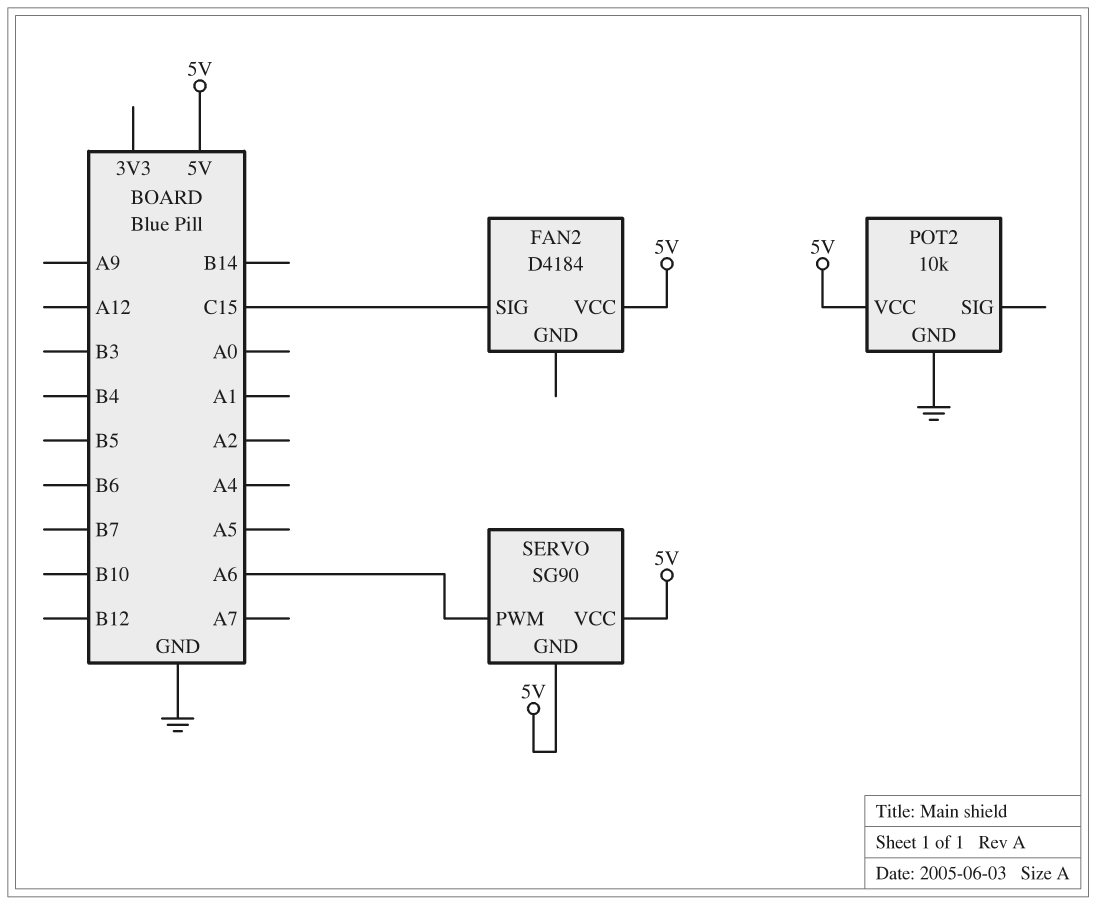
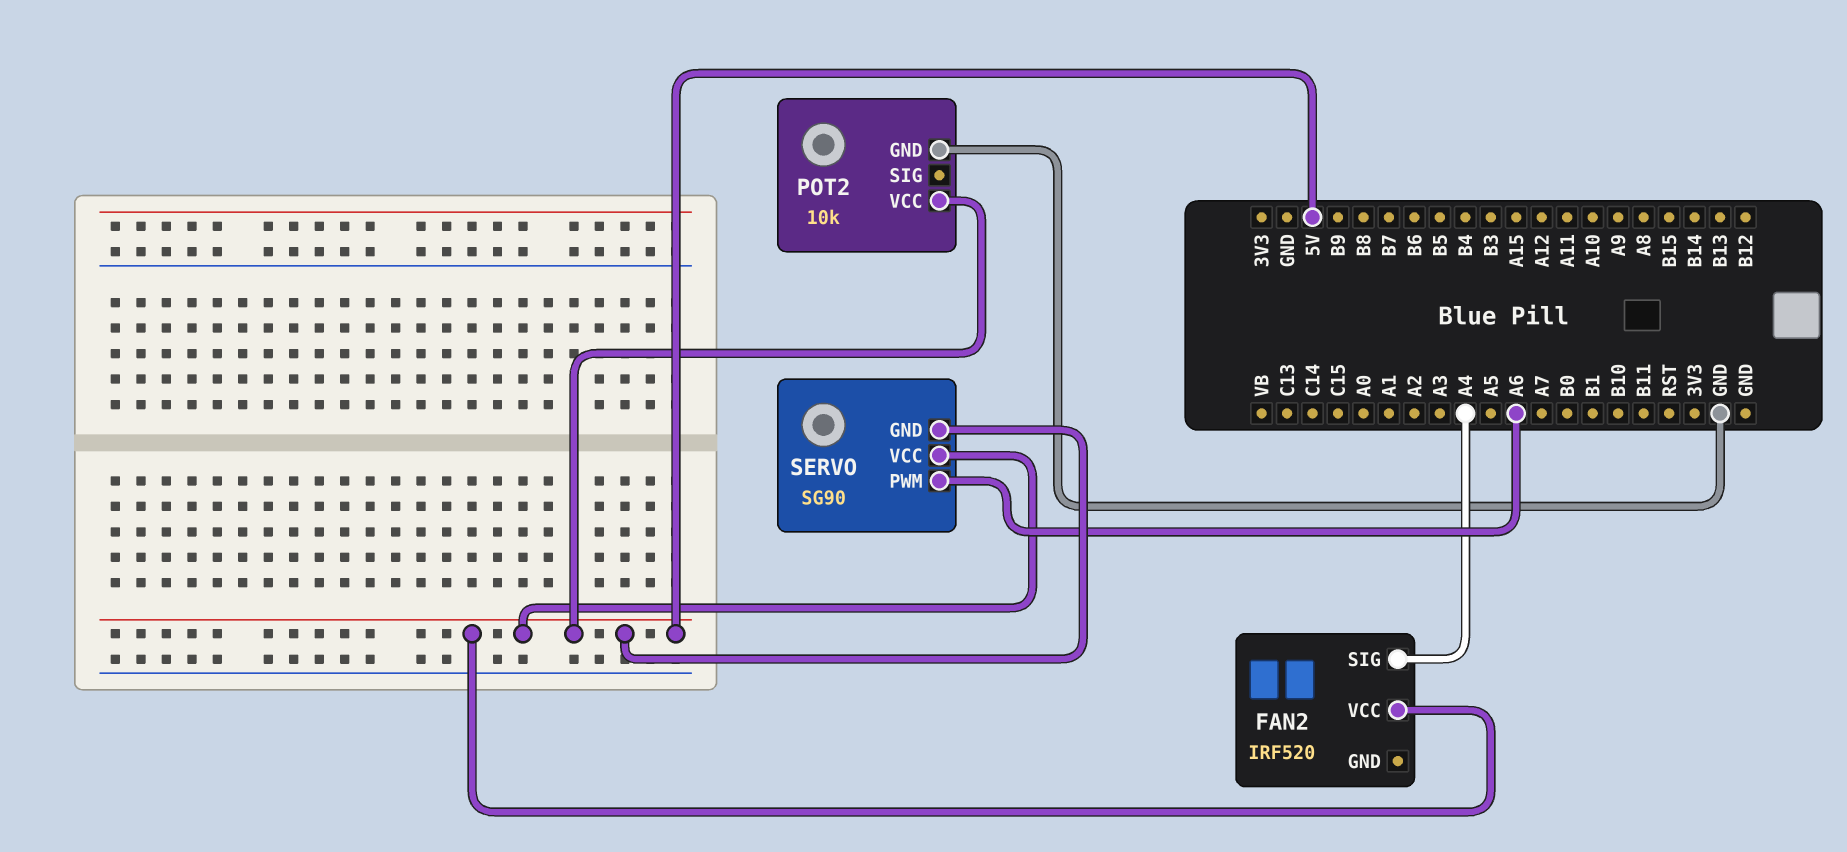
FAN2: D4184 -> IRF520
FAN2 pin SIG: C15 -> A4

